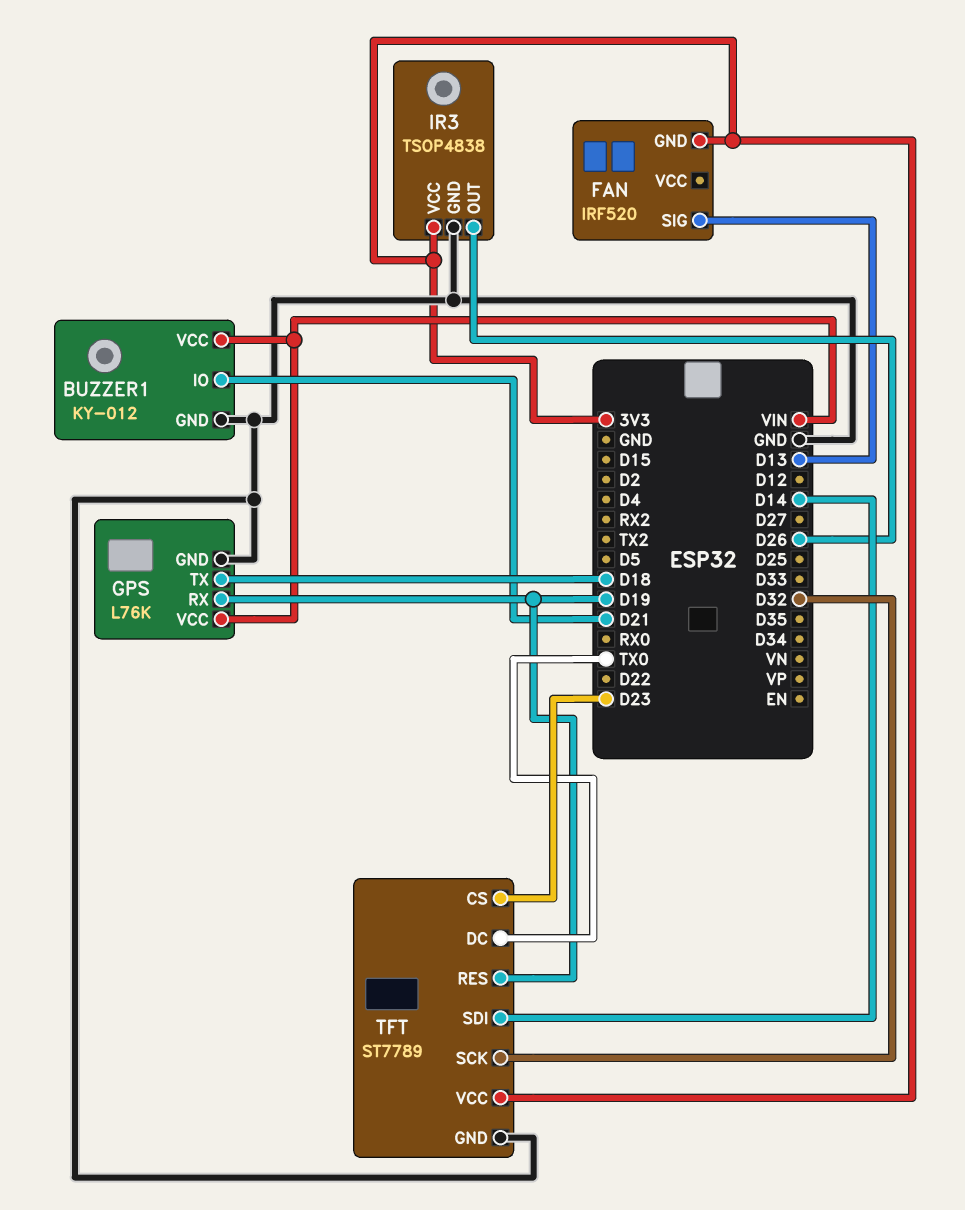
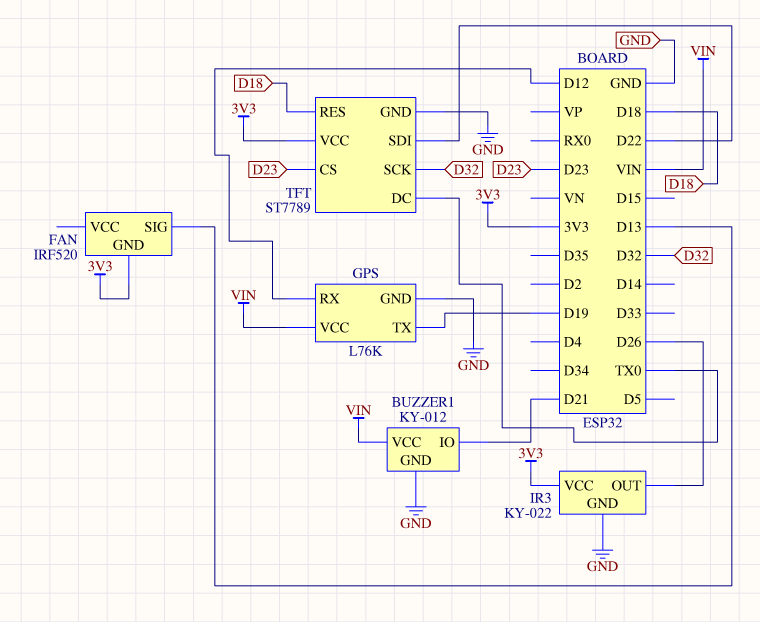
GPS pin RX: D19 -> D12
GPS pin TX: D18 -> D19
IR3: TSOP4838 -> KY-022
TFT pin RES: D19 -> D18
TFT pin SDI: D14 -> D22

